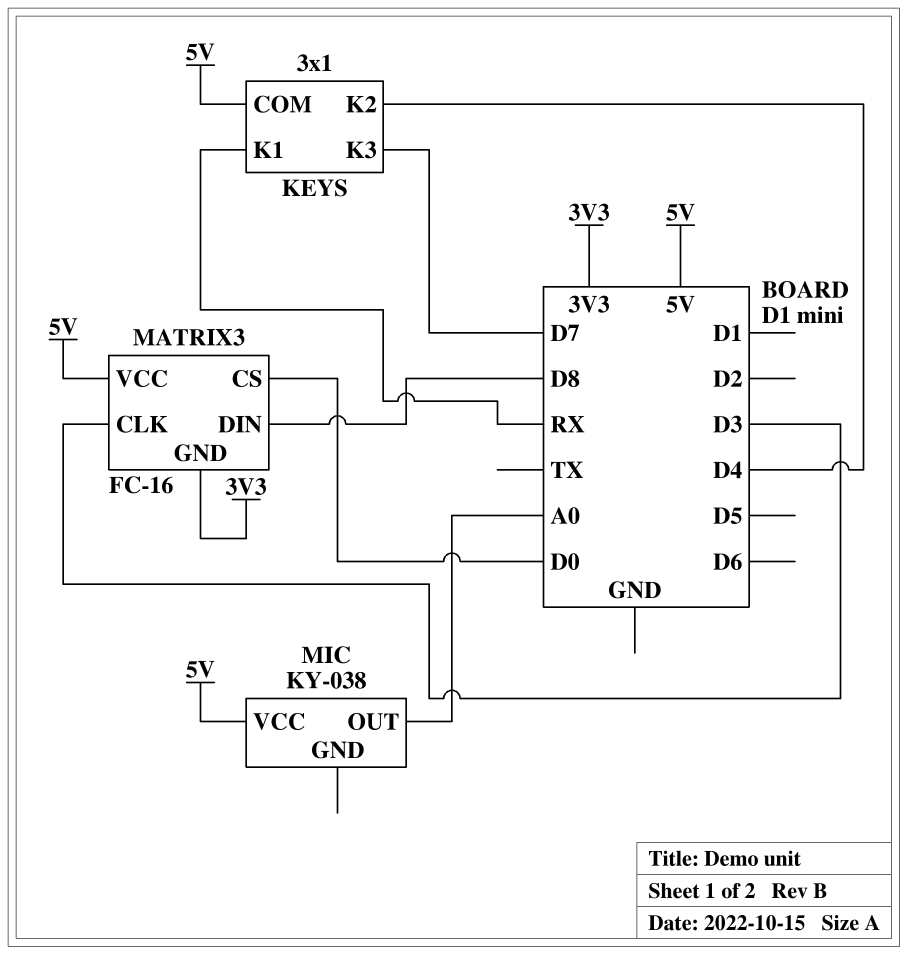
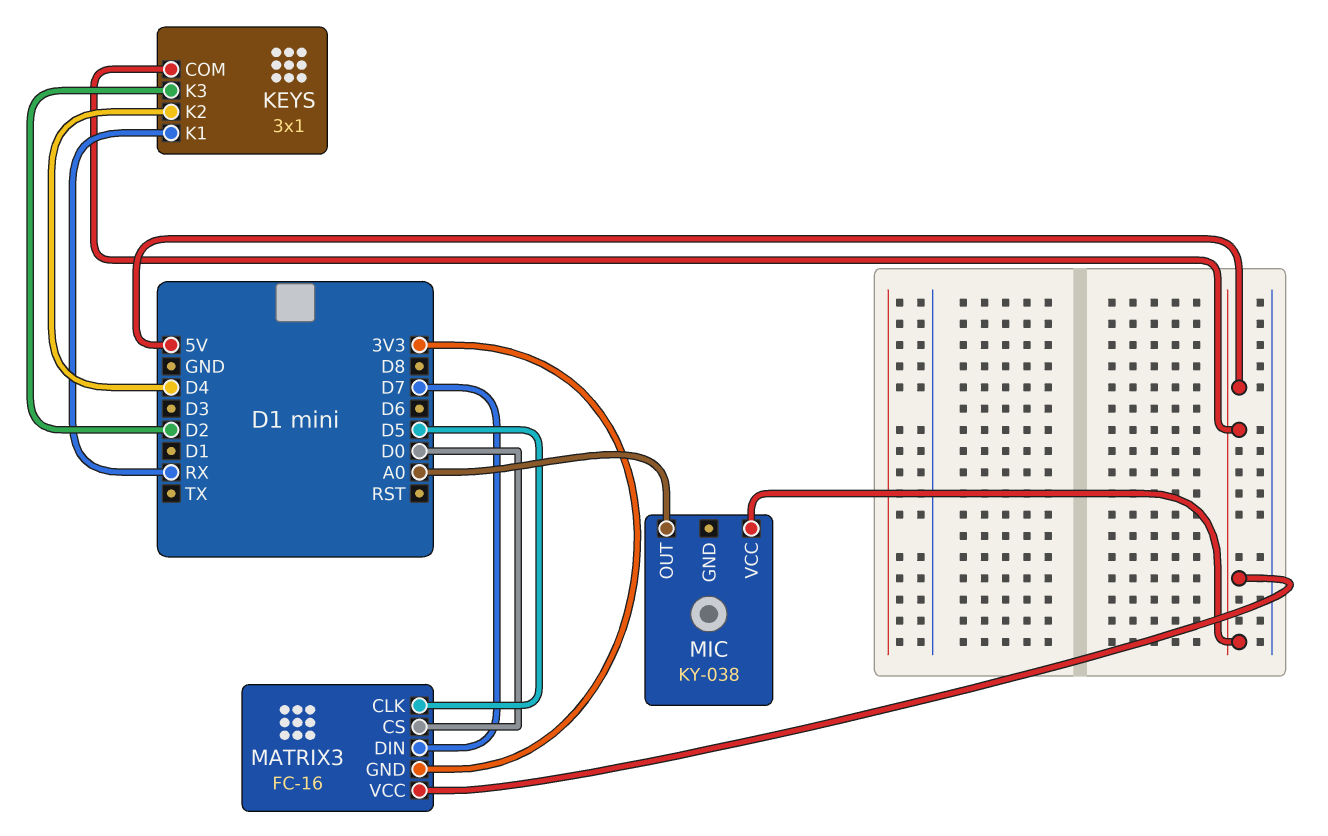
KEYS pin K3: D7 -> D2
MATRIX3 pin CLK: D3 -> D5
MATRIX3 pin DIN: D8 -> D7

